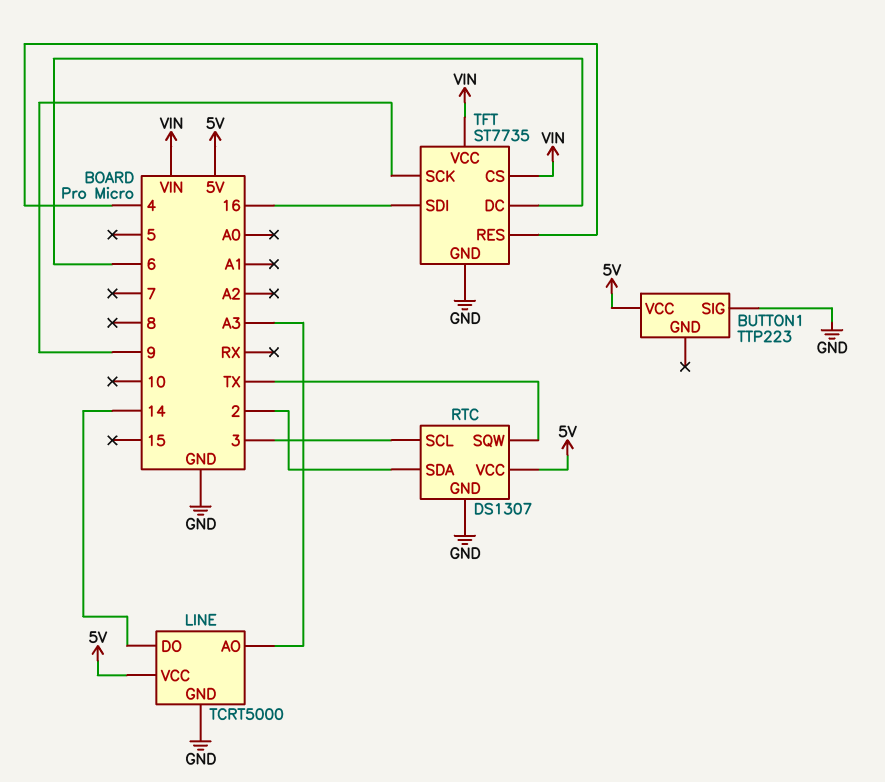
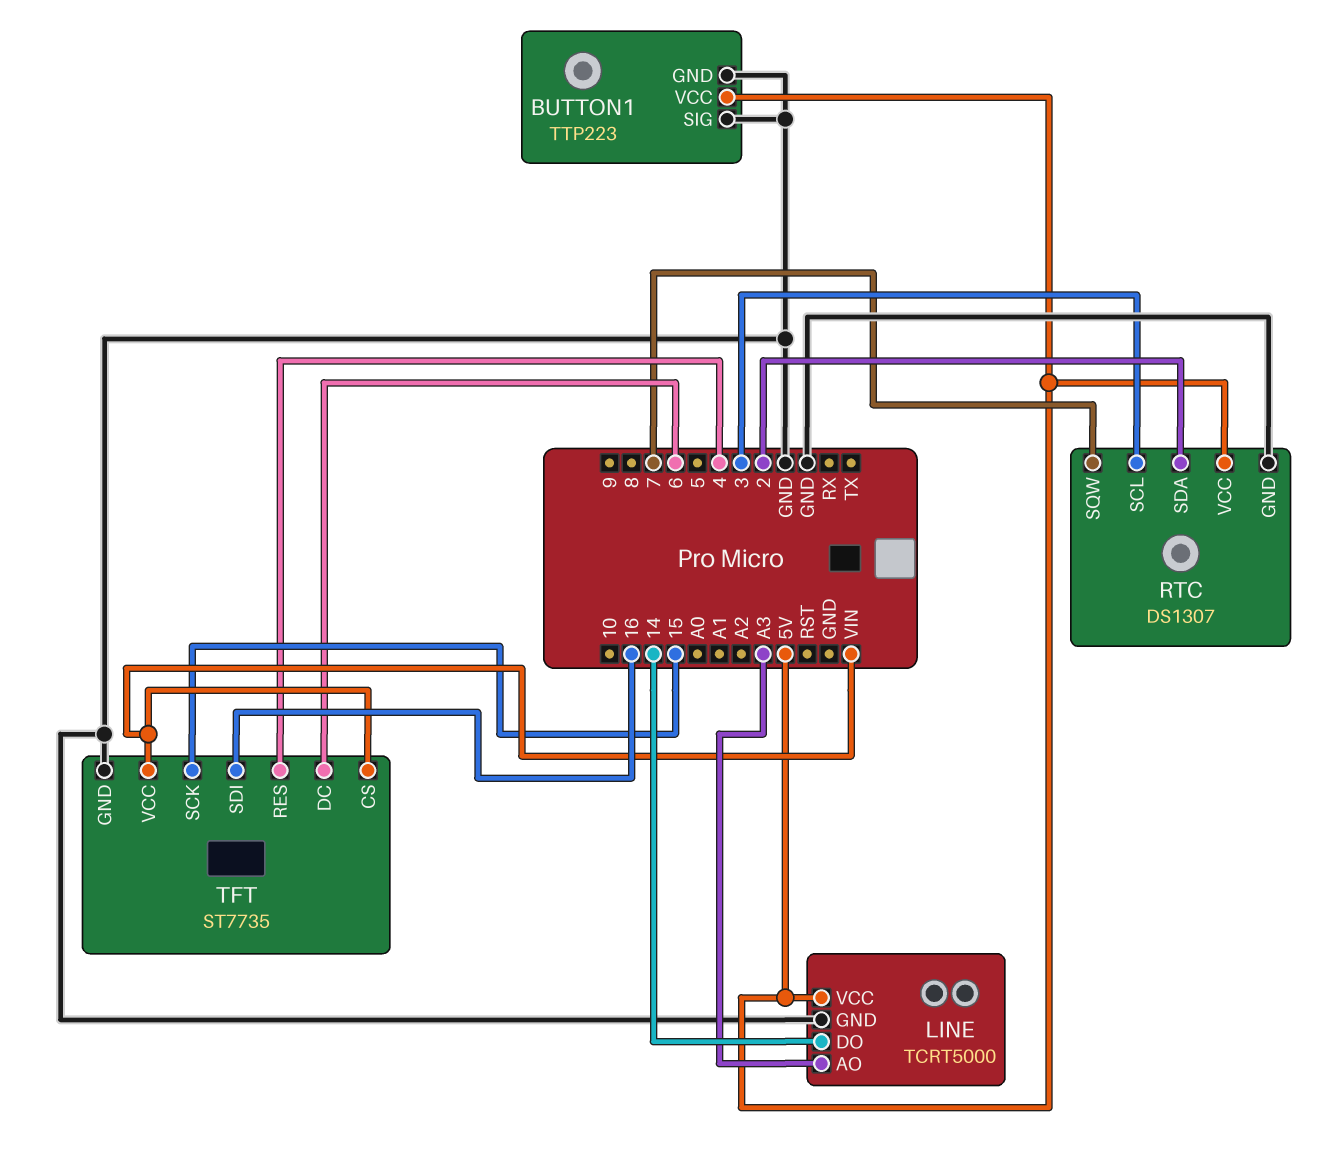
BUTTON1 pin GND: none -> GND
RTC pin SQW: TX -> 7
TFT pin SCK: 9 -> 15

